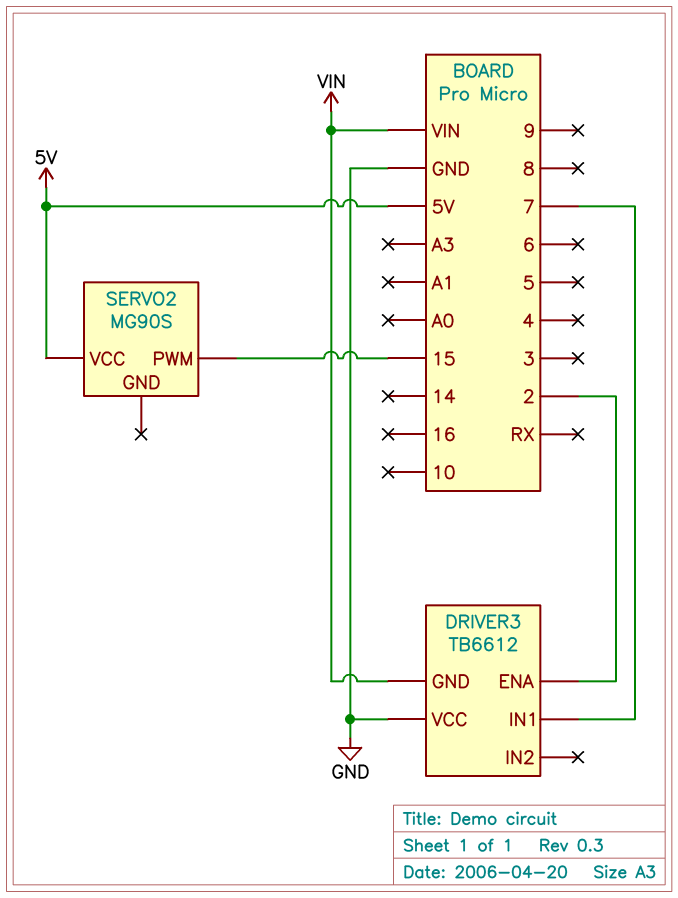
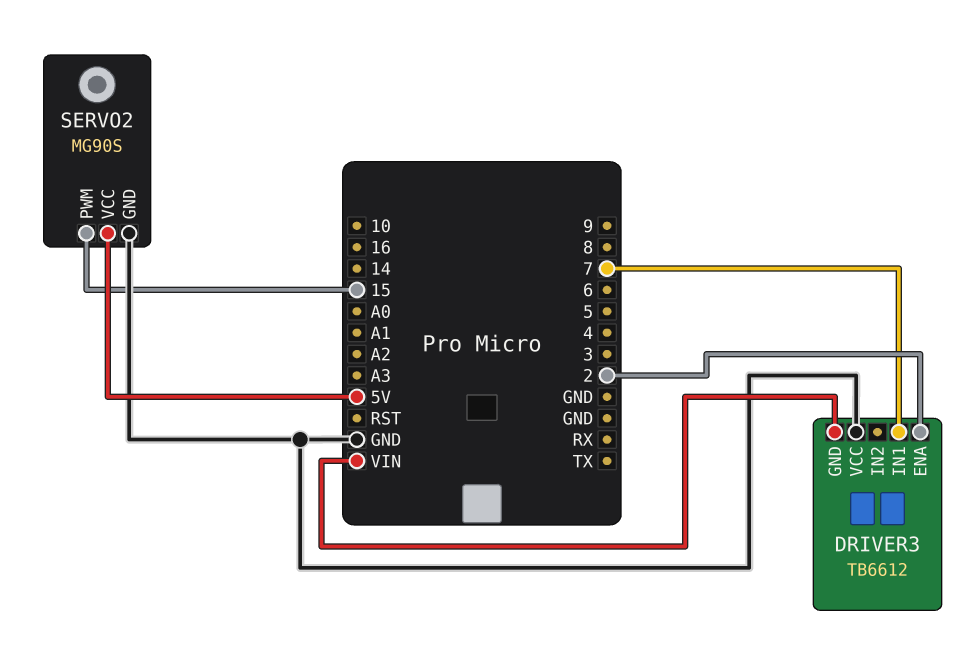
SERVO2 pin GND: none -> GND

